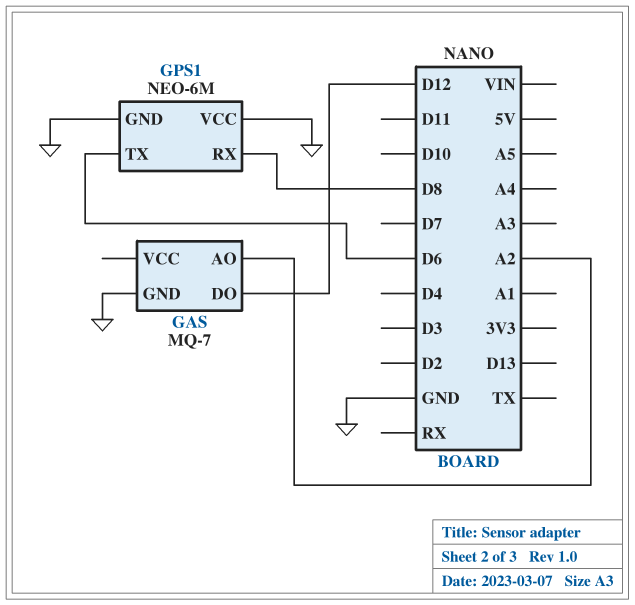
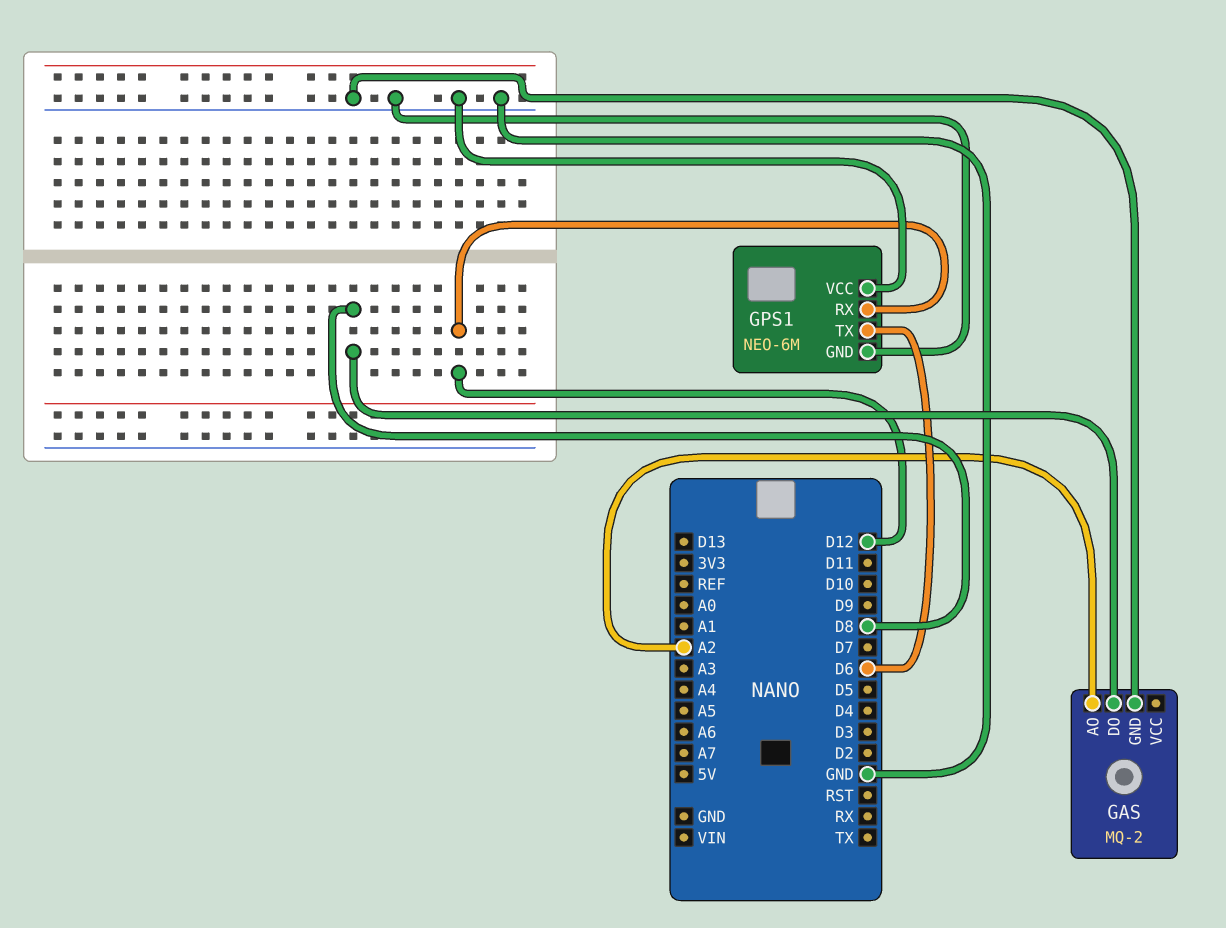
GAS: MQ-7 -> MQ-2
GAS pin DO: D12 -> D8
GPS1 pin RX: D8 -> D12

